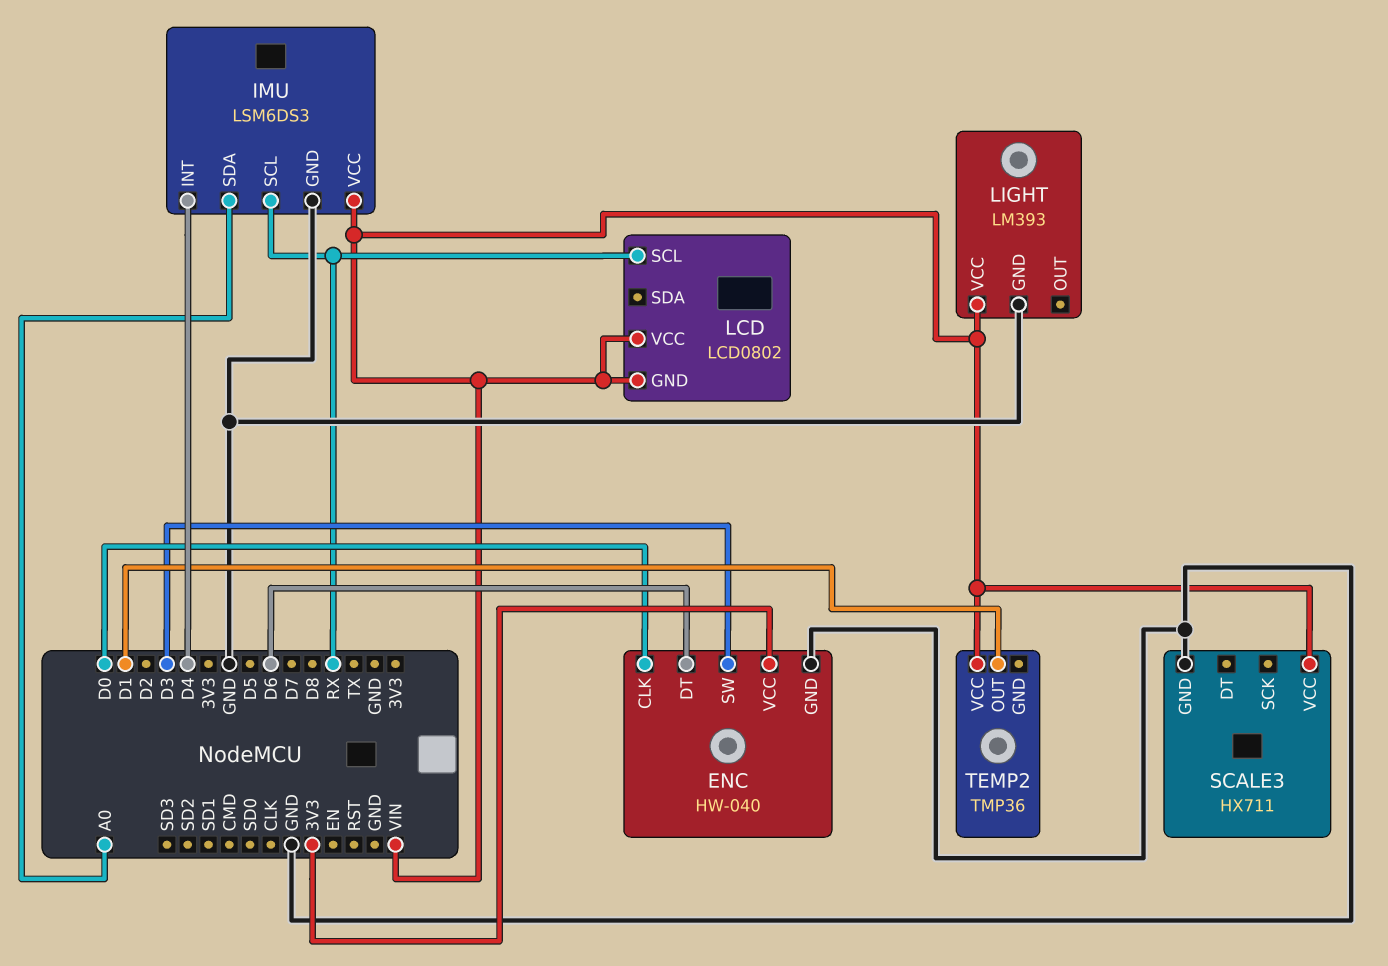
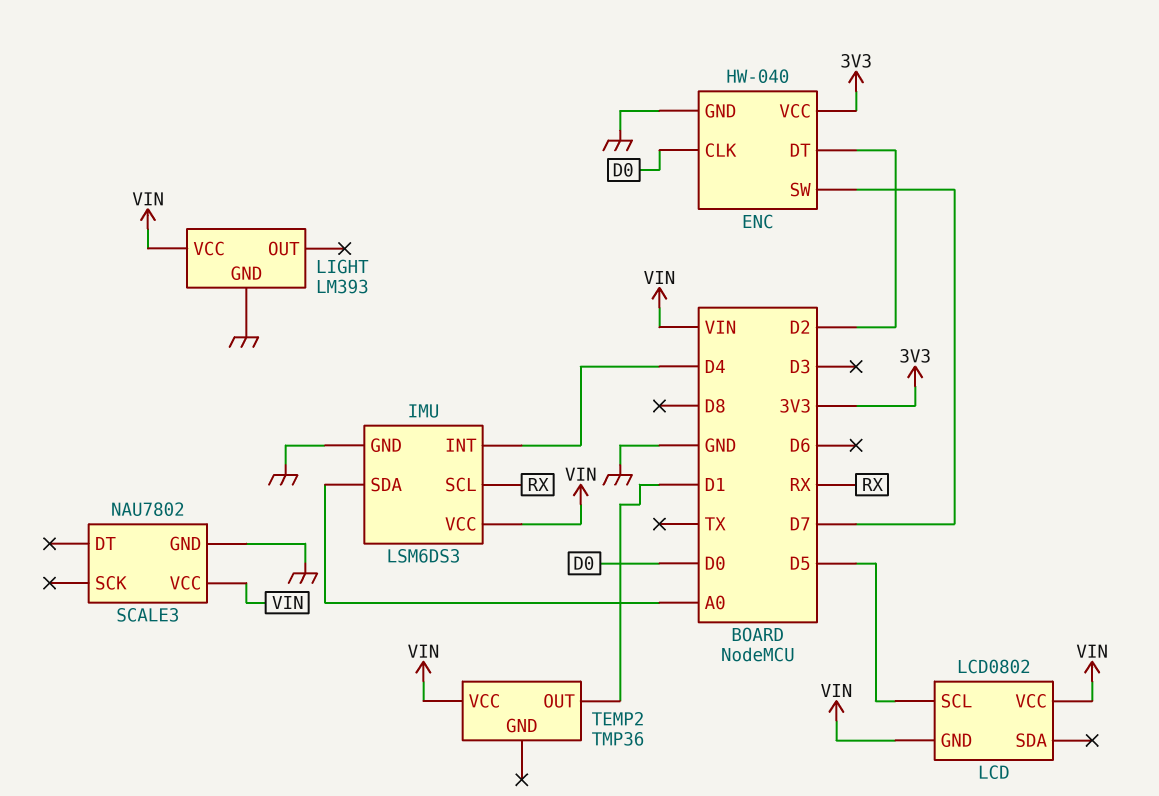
ENC pin DT: D6 -> D2
ENC pin SW: D3 -> D7
LCD pin SCL: RX -> D5
SCALE3: HX711 -> NAU7802

